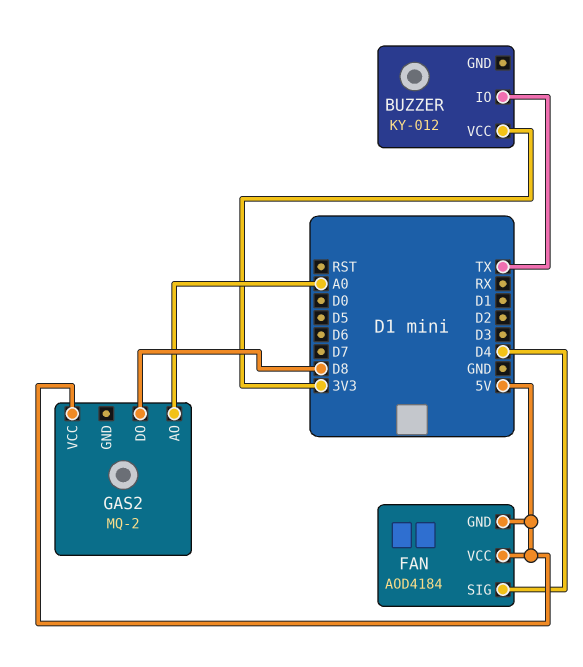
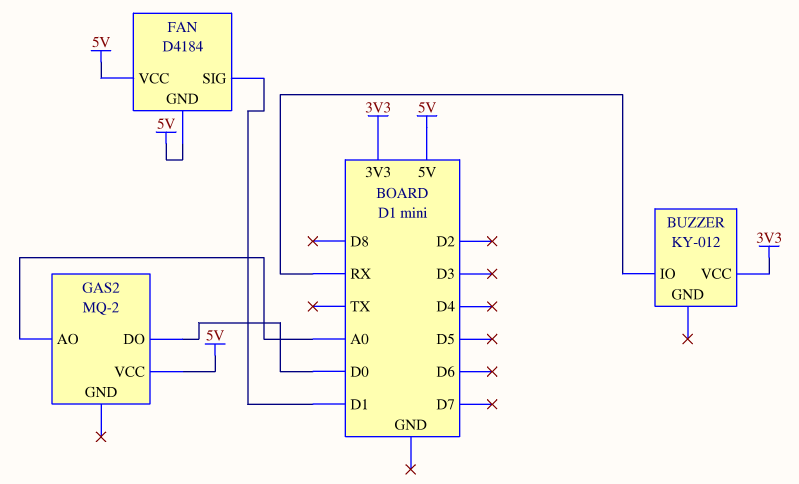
BUZZER pin IO: TX -> RX
FAN: AOD4184 -> D4184
FAN pin SIG: D4 -> D1
GAS2 pin DO: D8 -> D0

